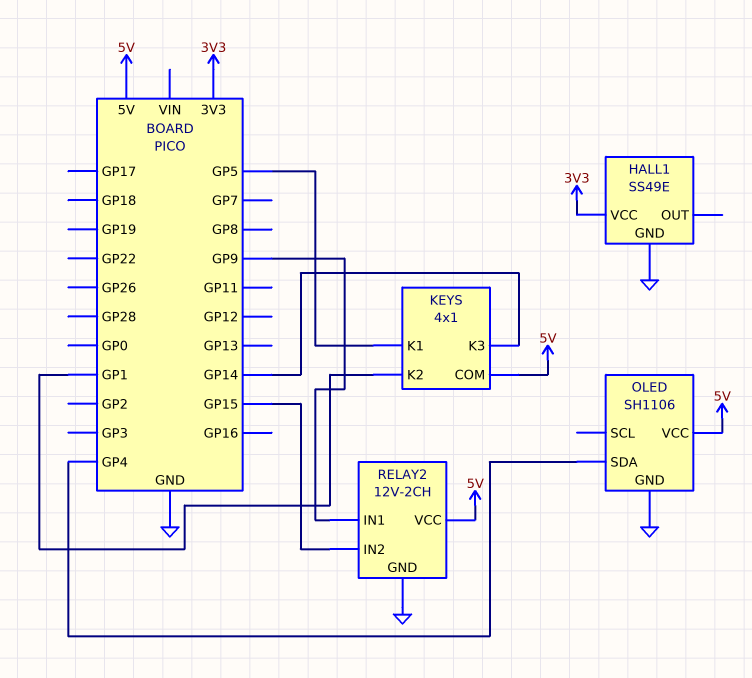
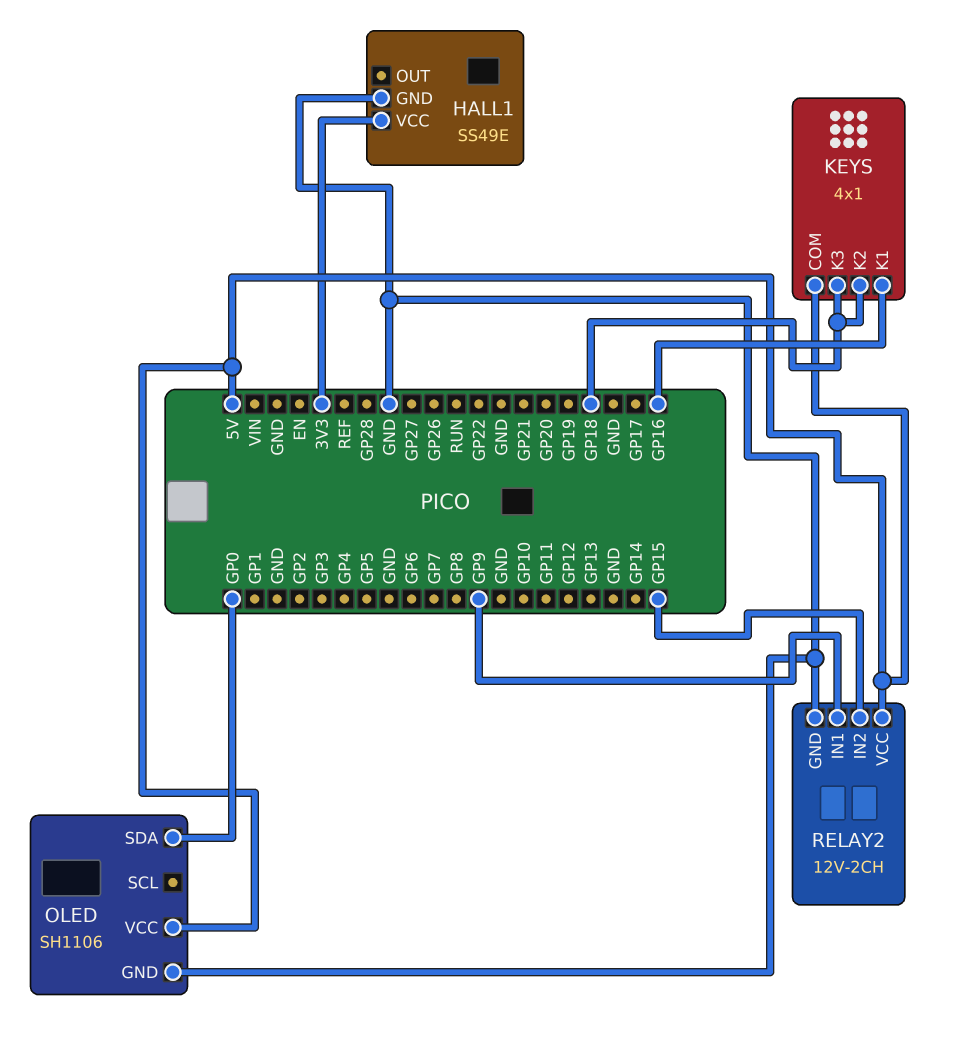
KEYS pin K1: GP5 -> GP16
KEYS pin K2: GP1 -> GP18
KEYS pin K3: GP14 -> GP18
OLED pin SDA: GP4 -> GP0

